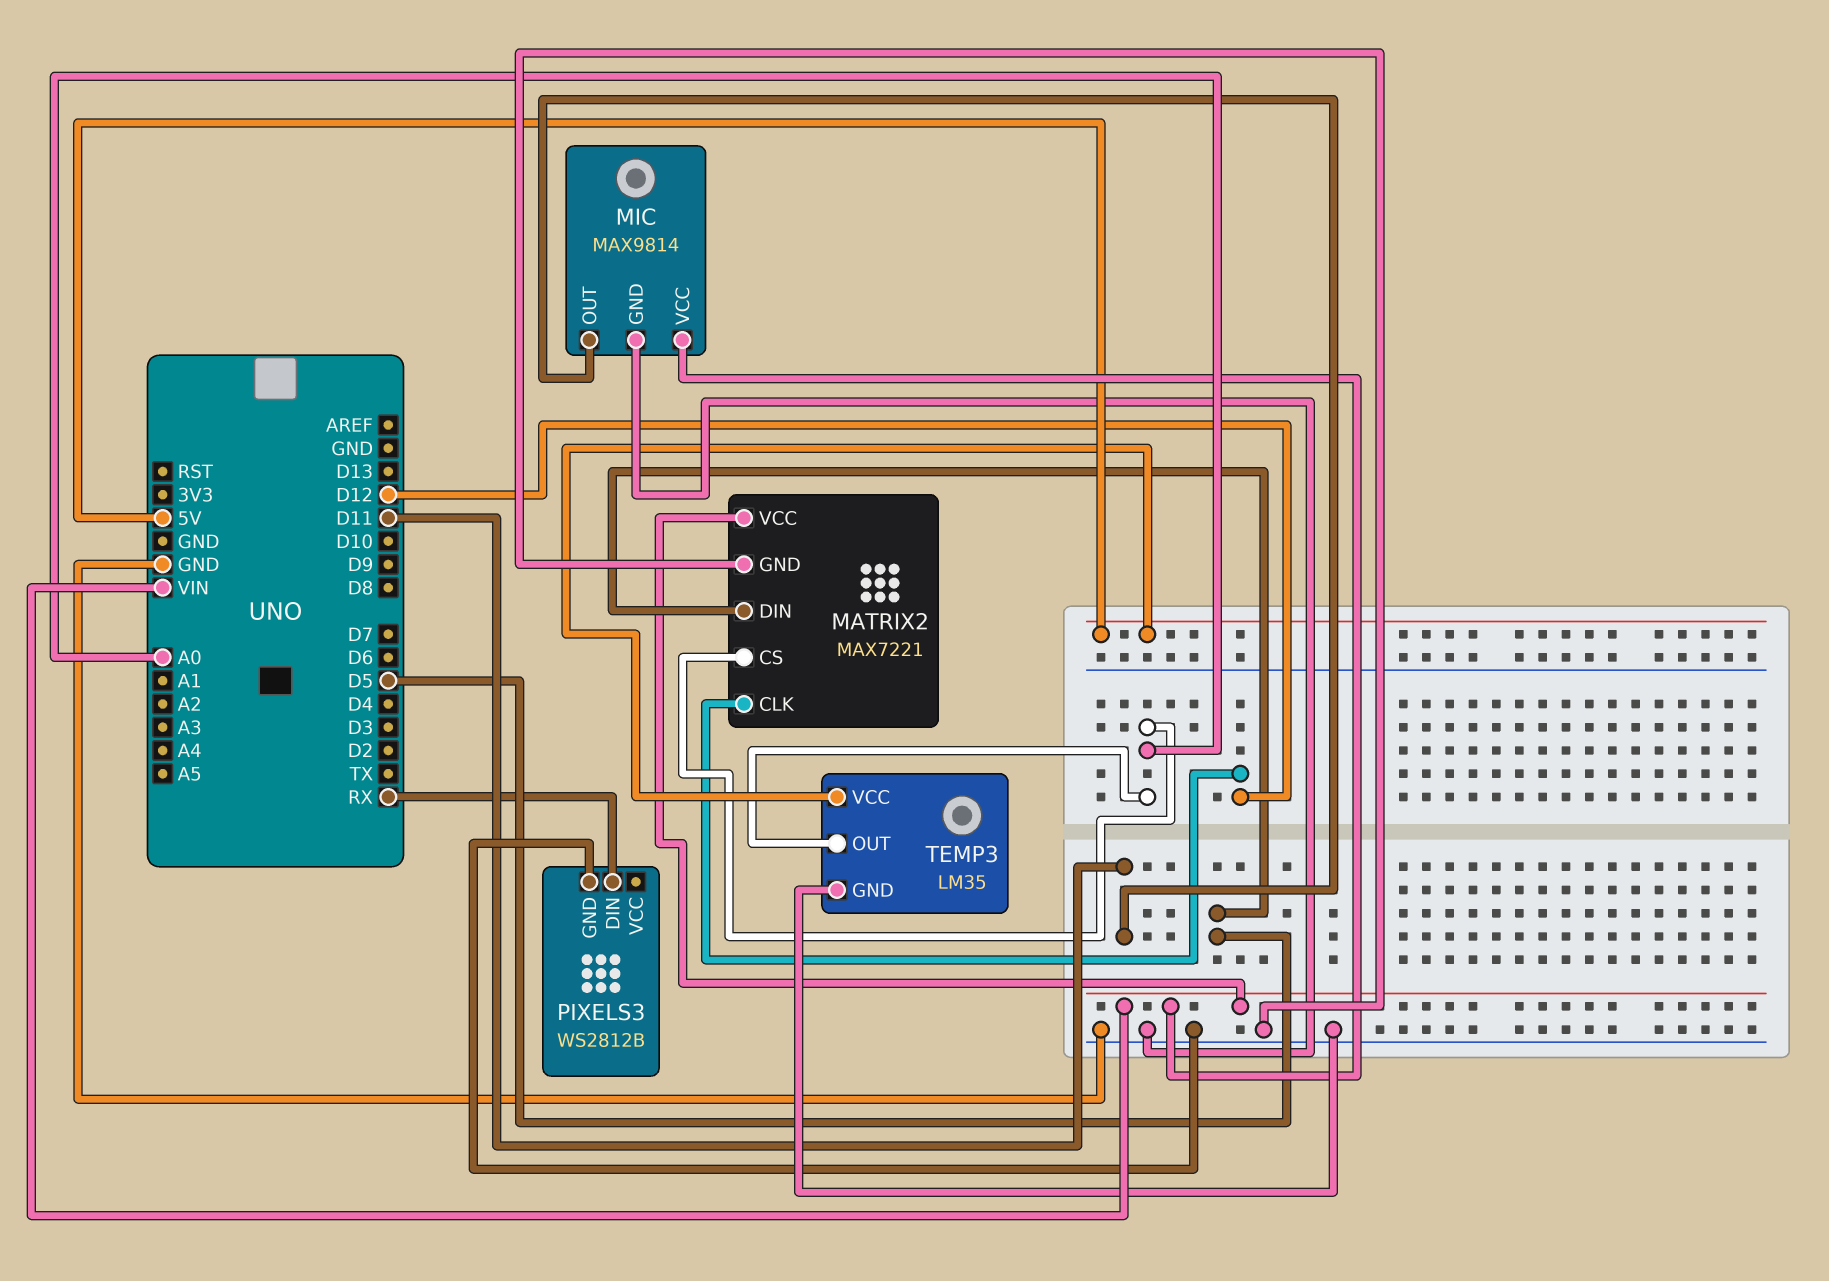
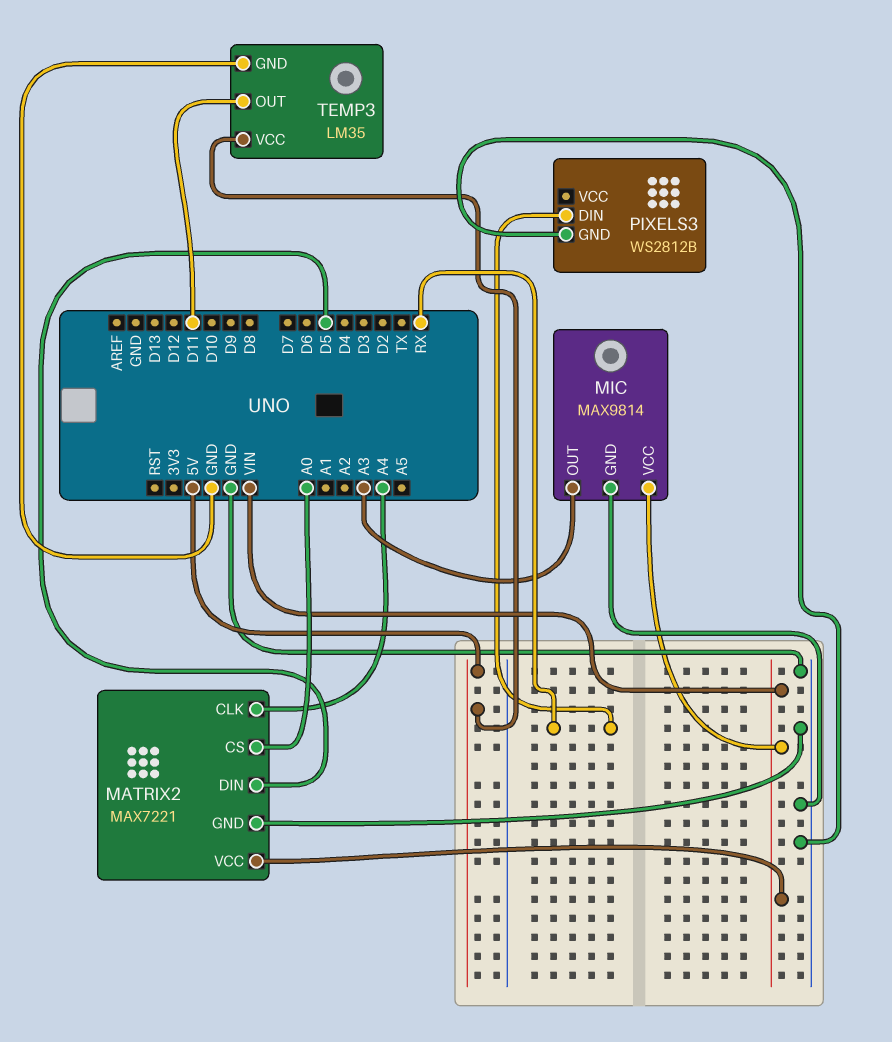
MATRIX2 pin CLK: D12 -> A4
MIC pin OUT: D11 -> A3
TEMP3 pin OUT: A0 -> D11

